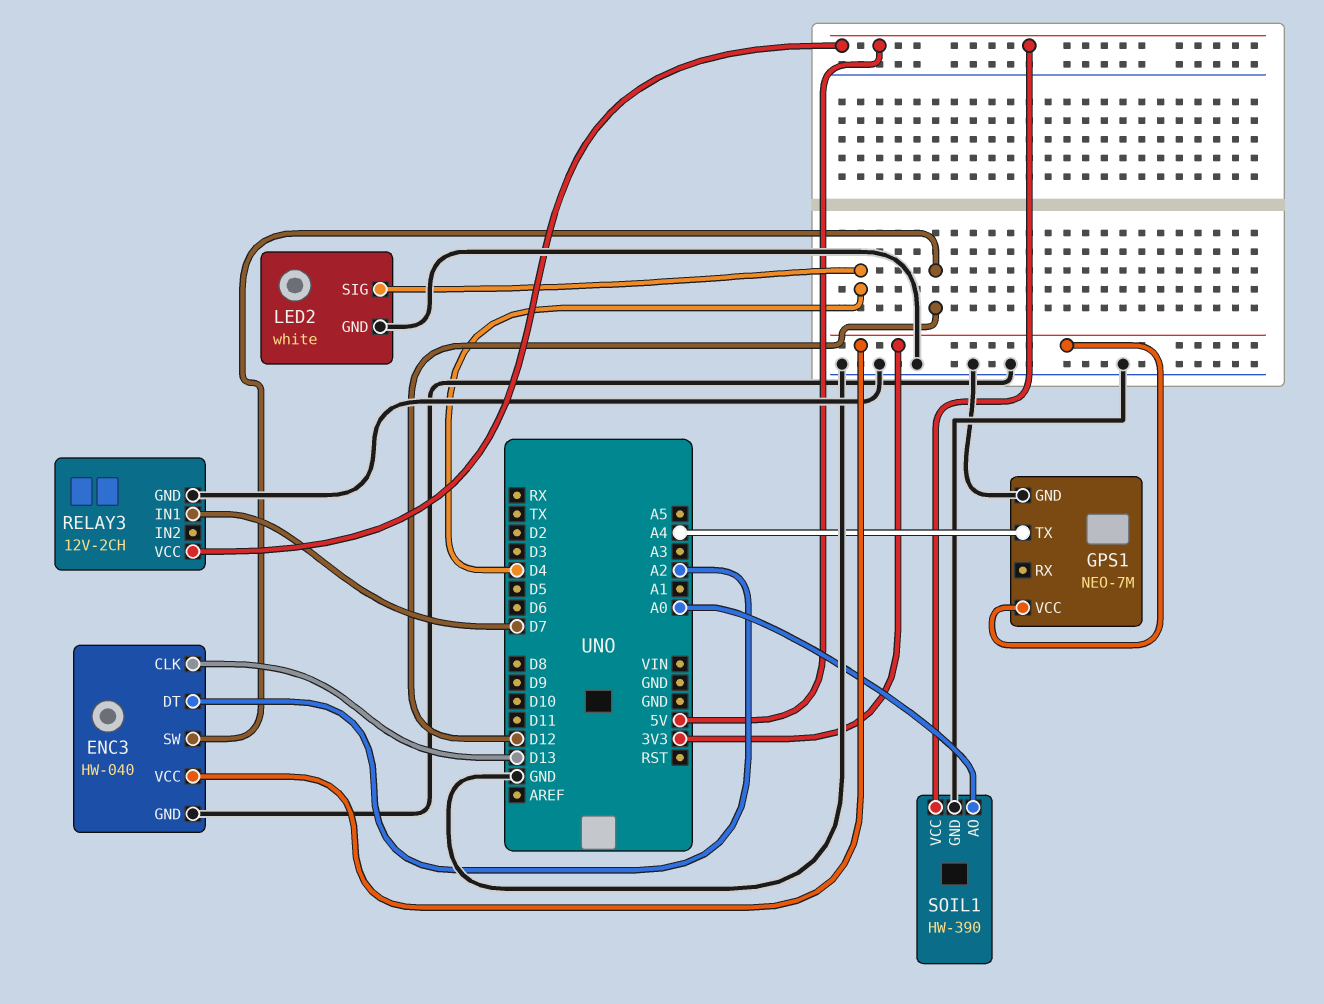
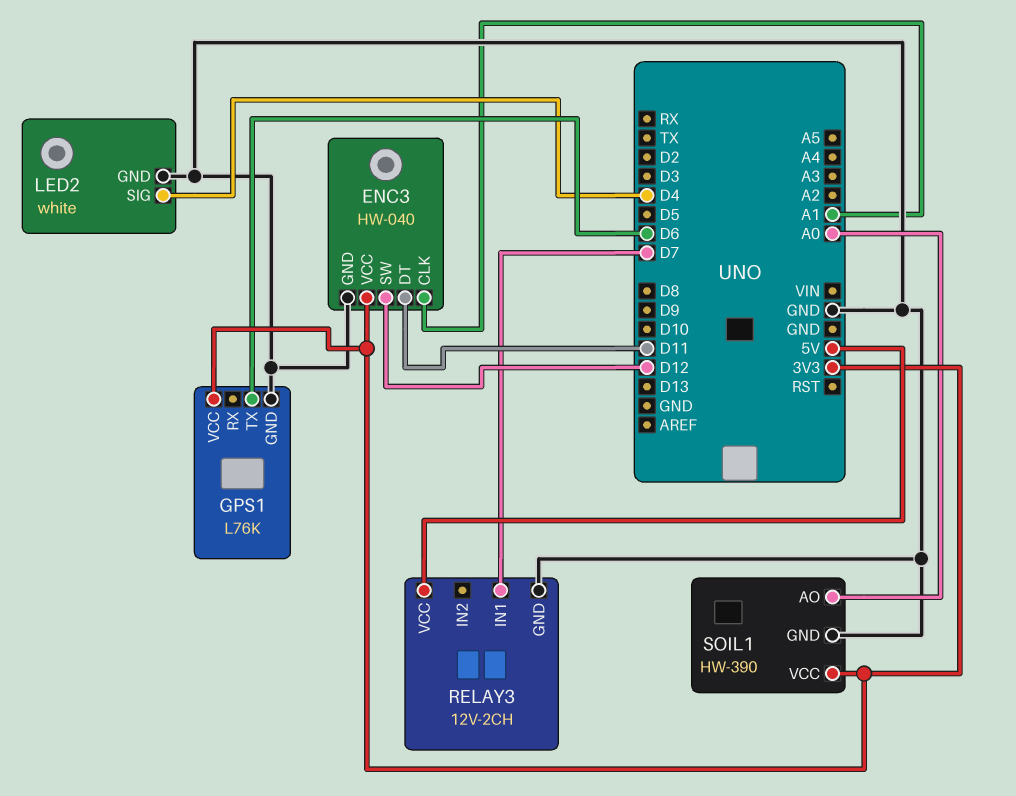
ENC3 pin CLK: D13 -> A1
ENC3 pin DT: A2 -> D11
GPS1: NEO-7M -> L76K
GPS1 pin TX: A4 -> D6
SOIL1 pin VCC: 5V -> 3V3

